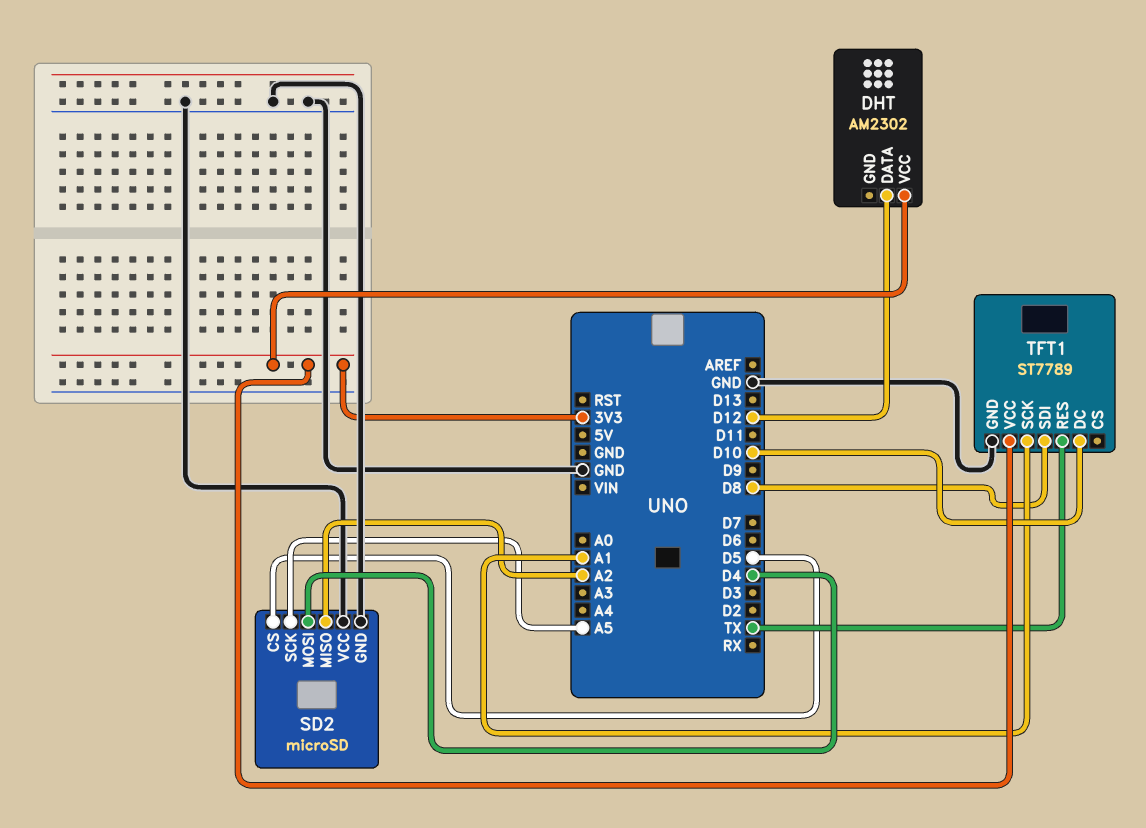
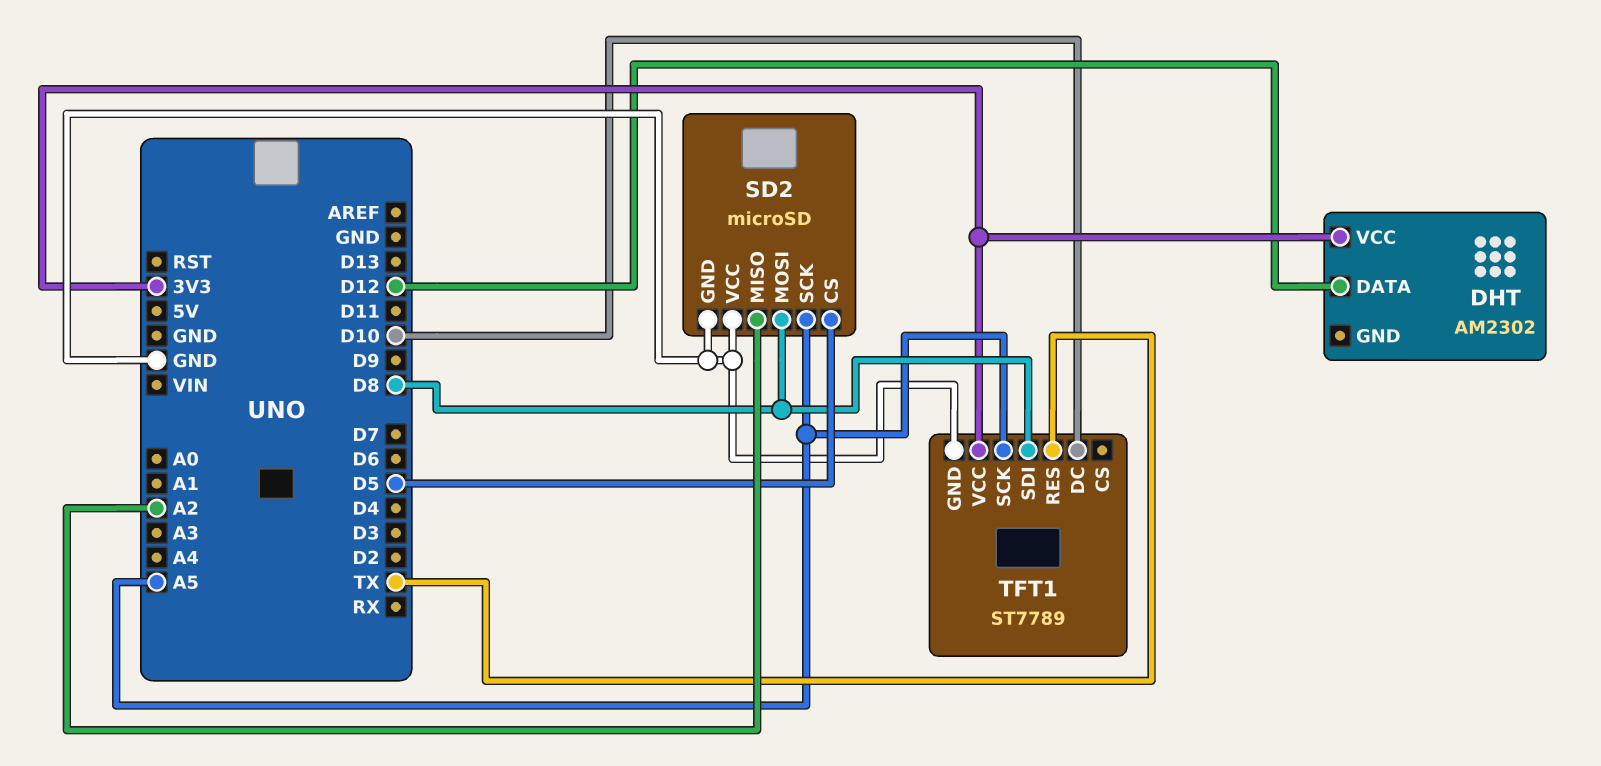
SD2 pin MOSI: D4 -> D8
TFT1 pin SCK: A1 -> A5

